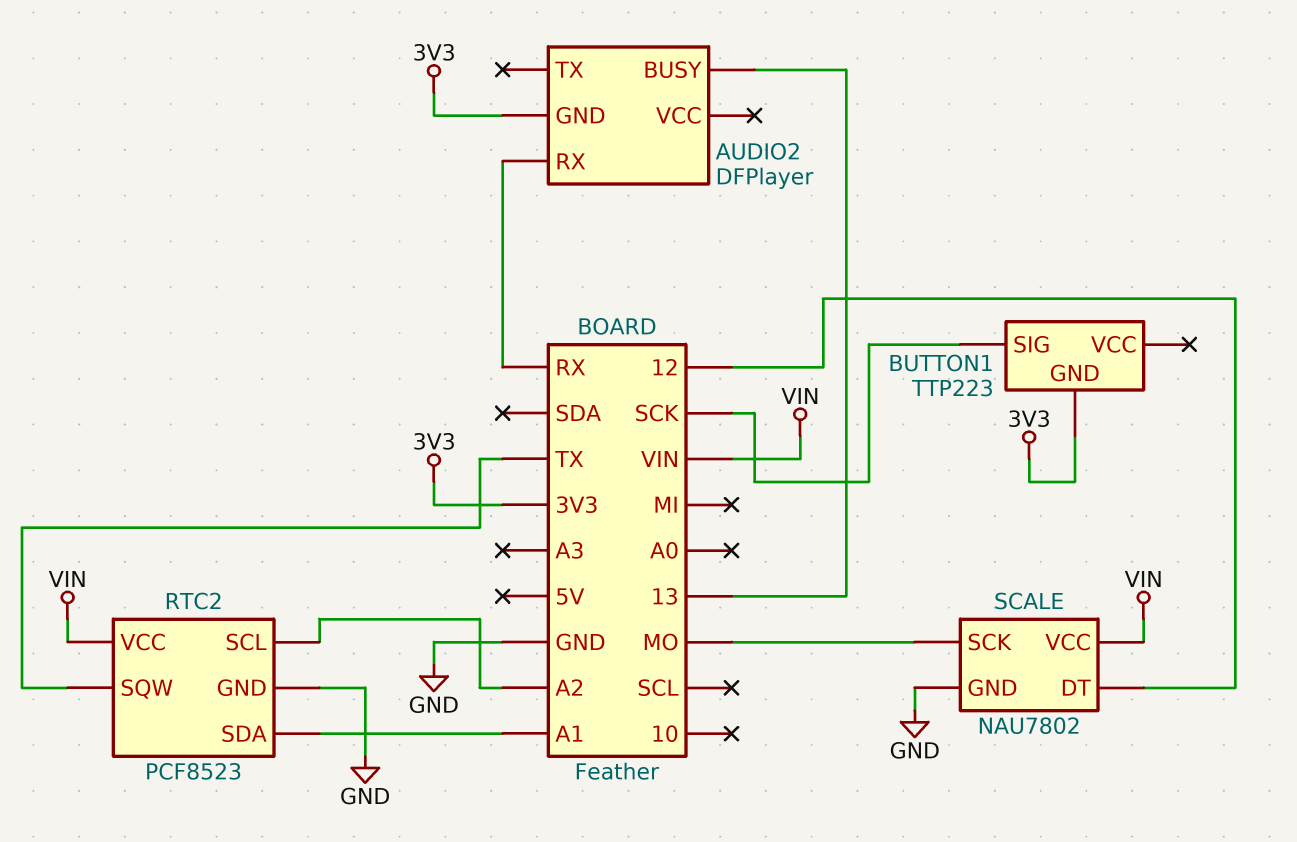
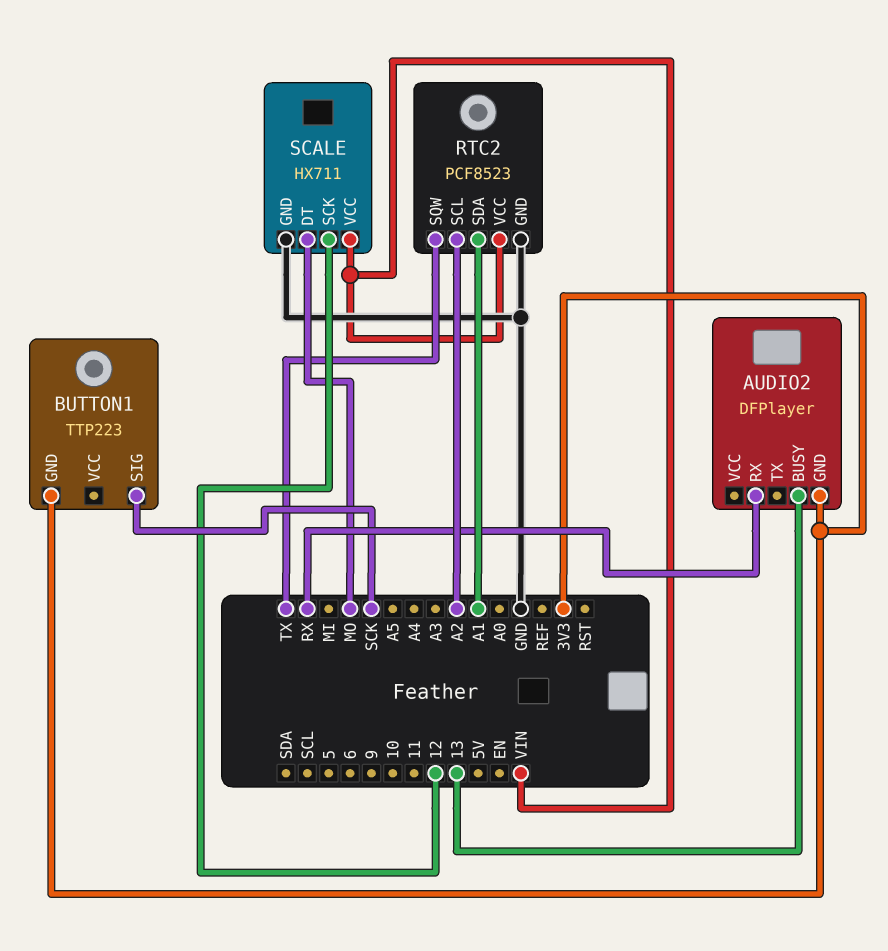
SCALE: NAU7802 -> HX711
SCALE pin DT: 12 -> MO
SCALE pin SCK: MO -> 12

